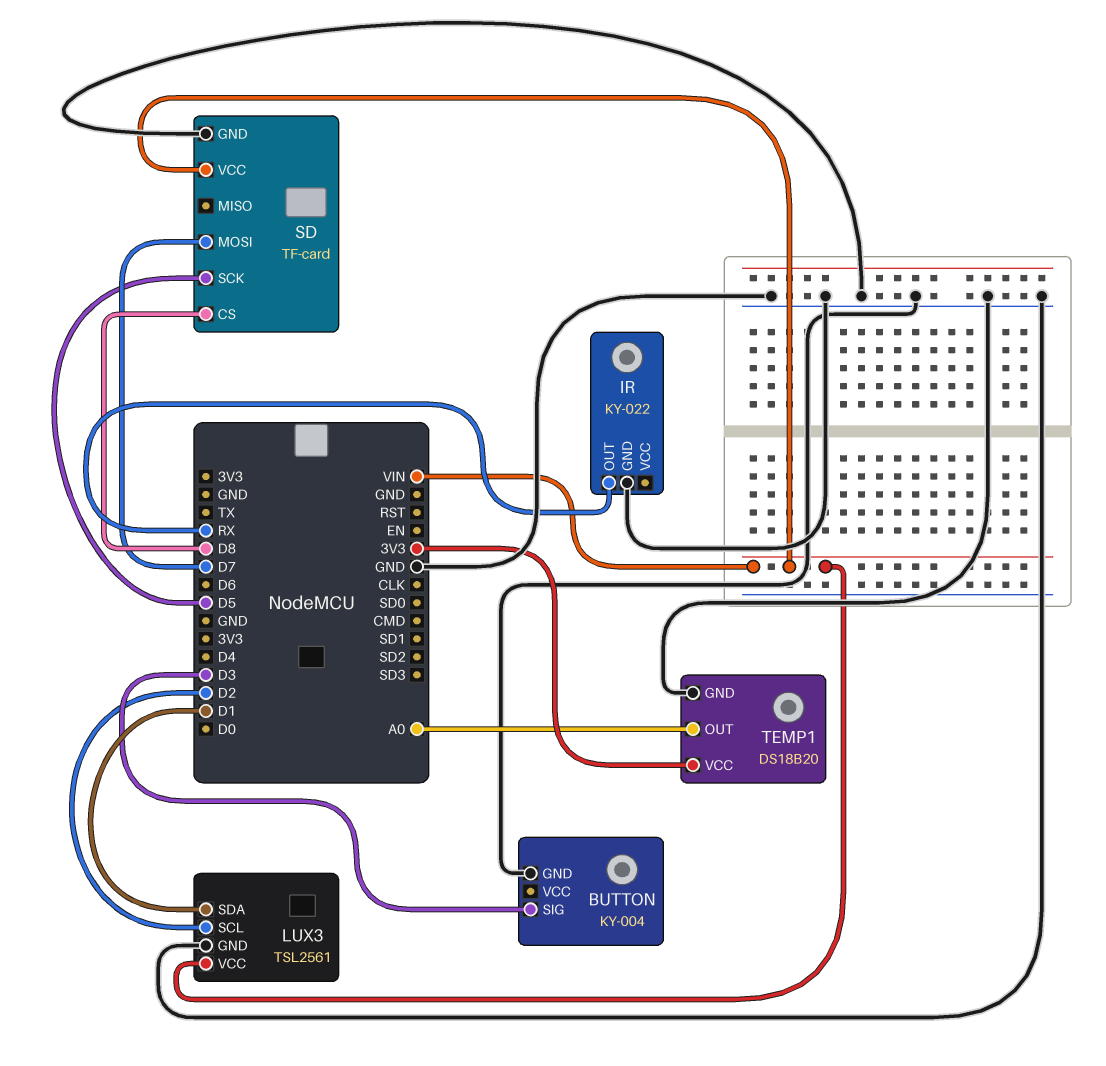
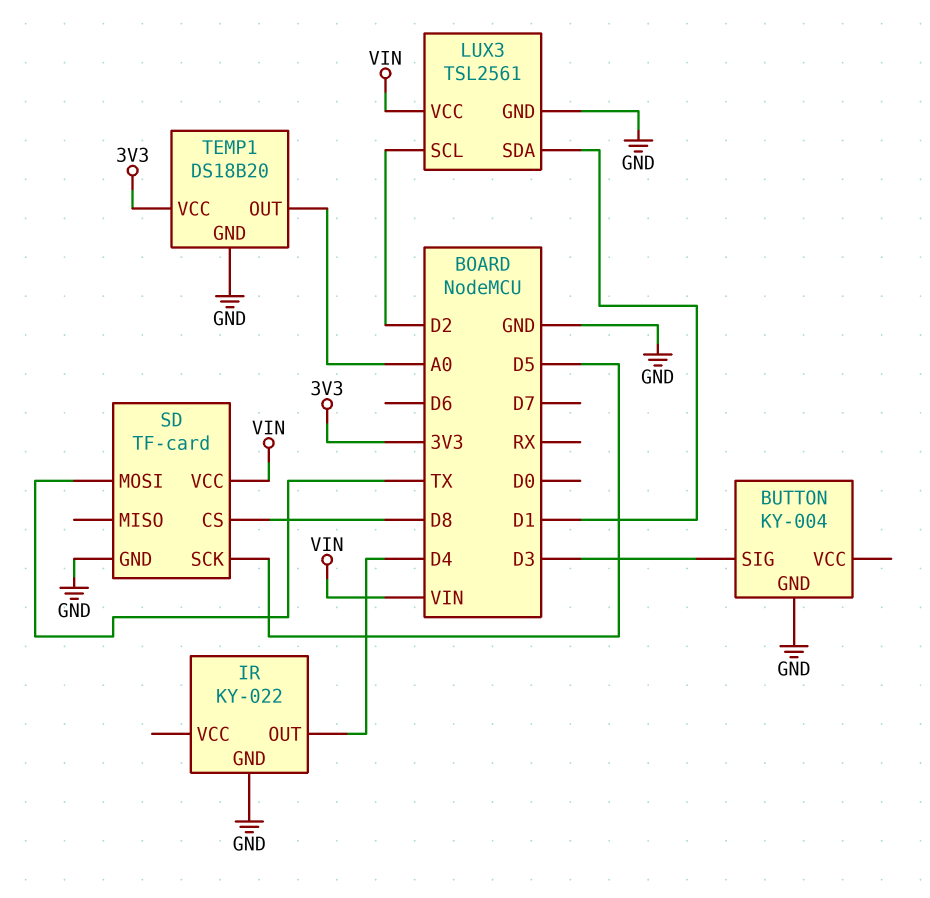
IR pin OUT: RX -> D4
SD pin MOSI: D7 -> TX

